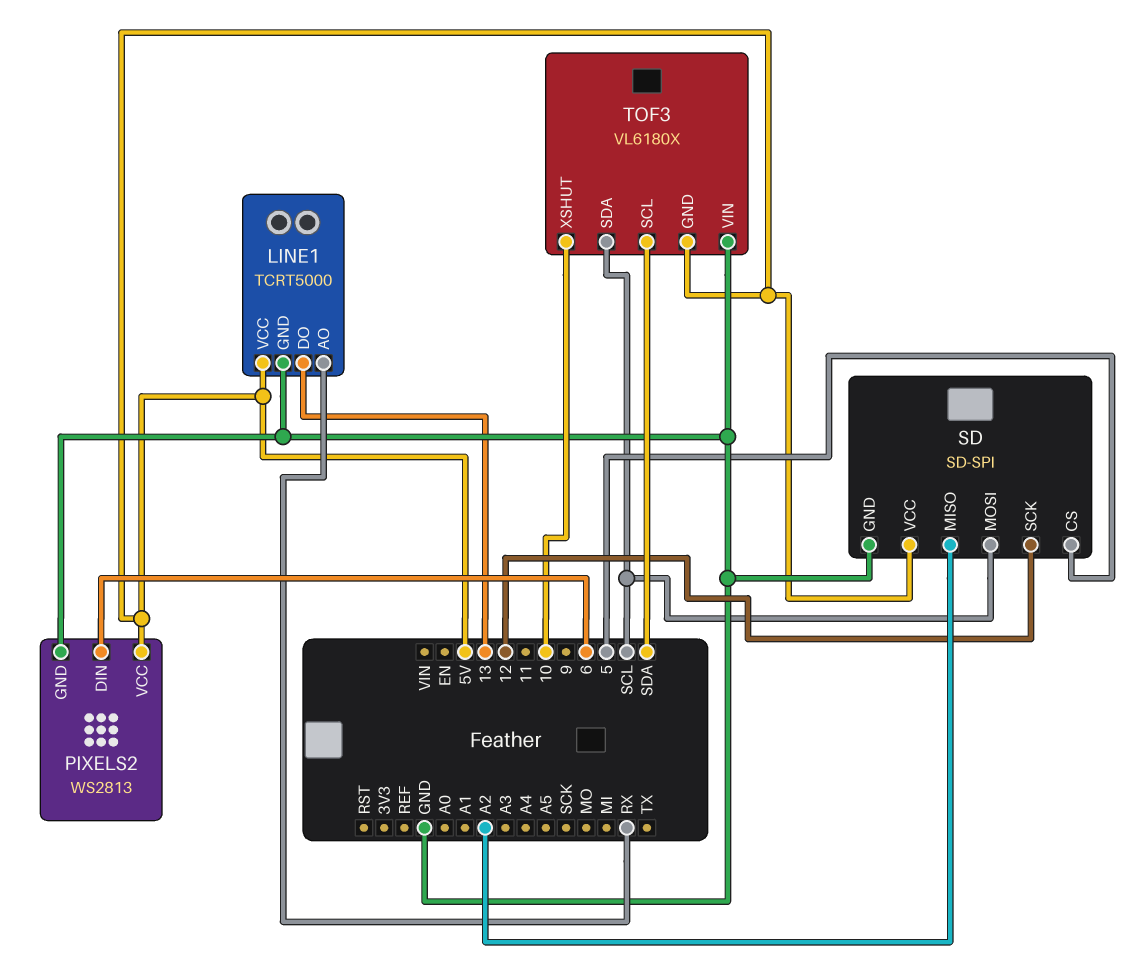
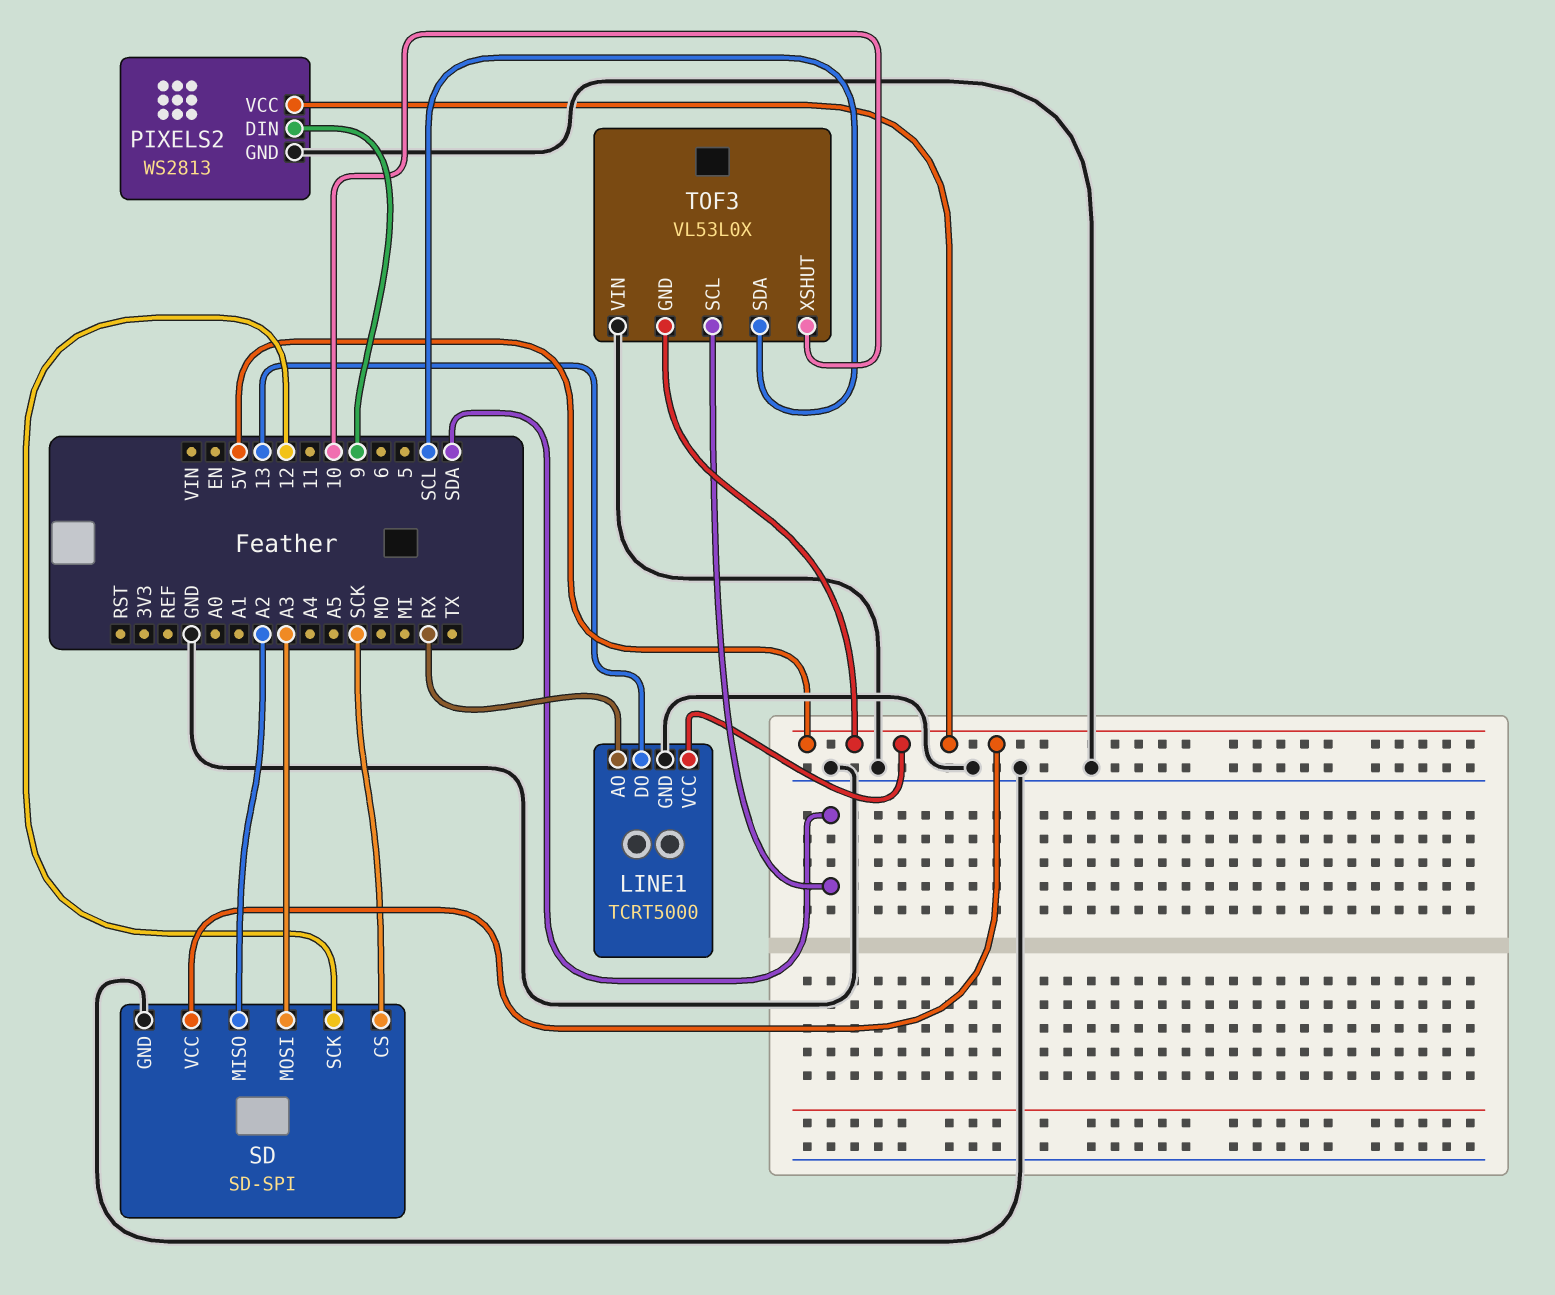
PIXELS2 pin DIN: 6 -> 9
SD pin CS: 5 -> SCK
SD pin MOSI: SCL -> A3
TOF3: VL6180X -> VL53L0X

